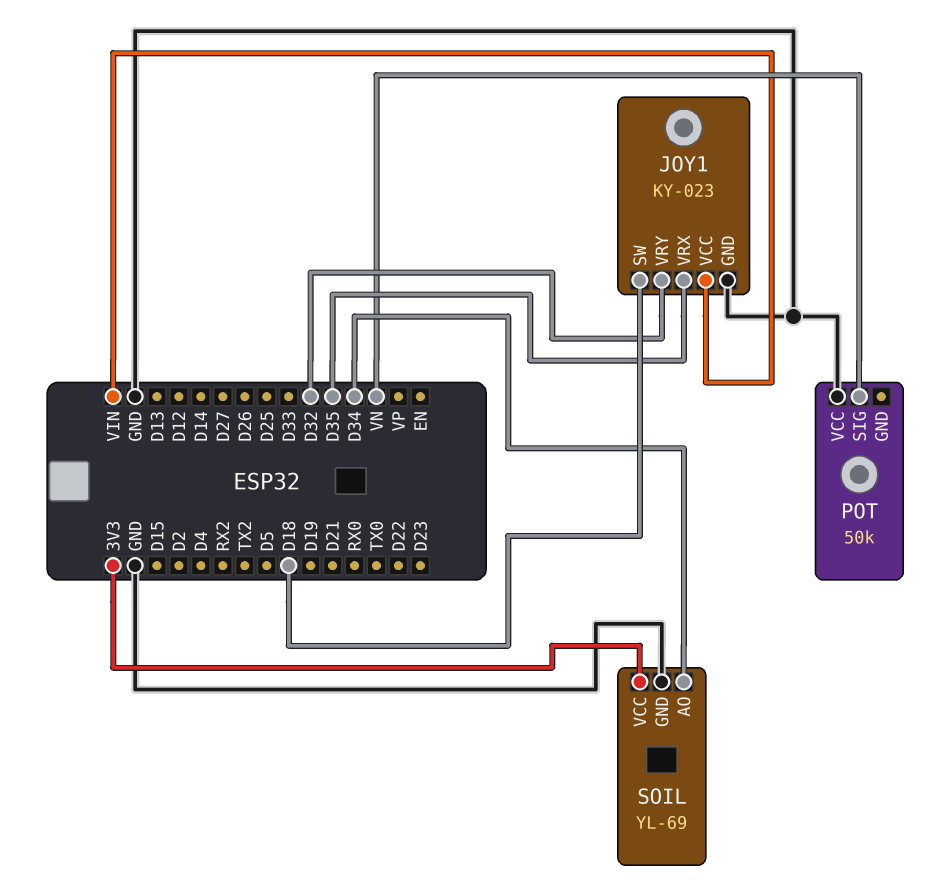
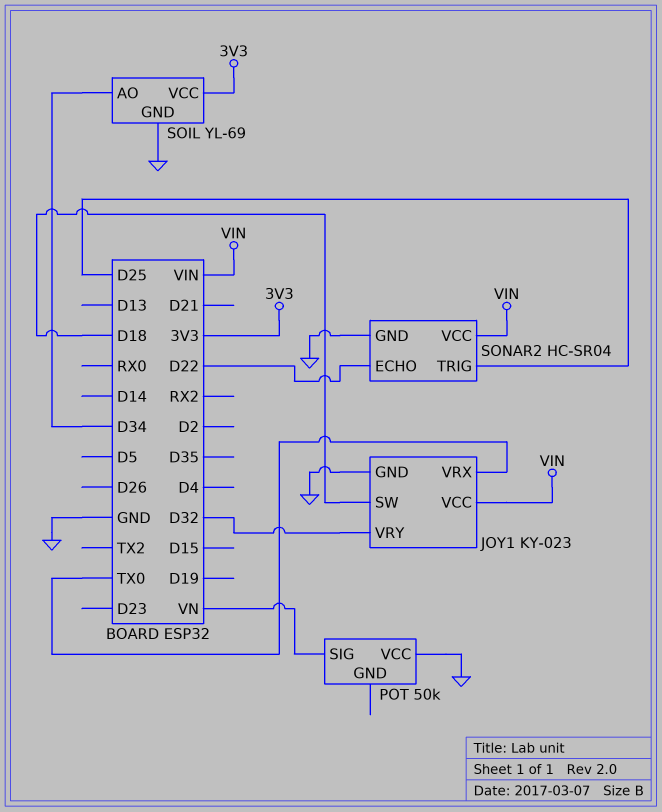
JOY1 pin VRX: D35 -> TX0
SONAR2: none -> HC-SR04
SONAR2 pin ECHO: none -> D22
SONAR2 pin GND: none -> GND
SONAR2 pin TRIG: none -> D25
SONAR2 pin VCC: none -> VIN

